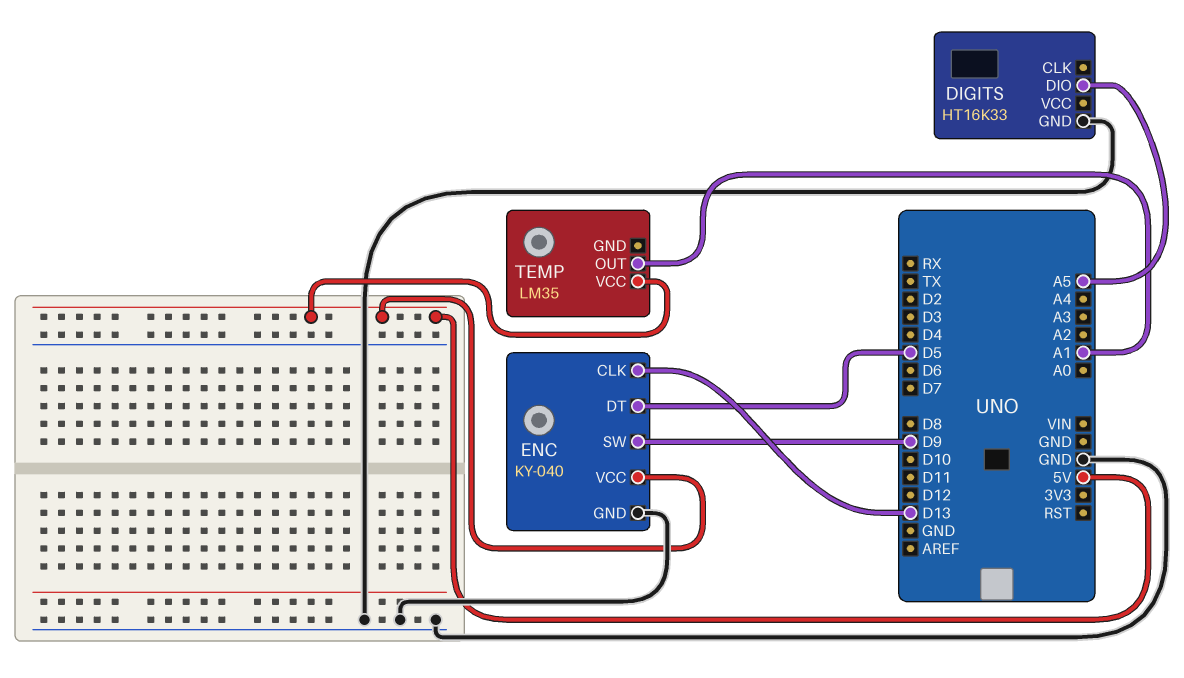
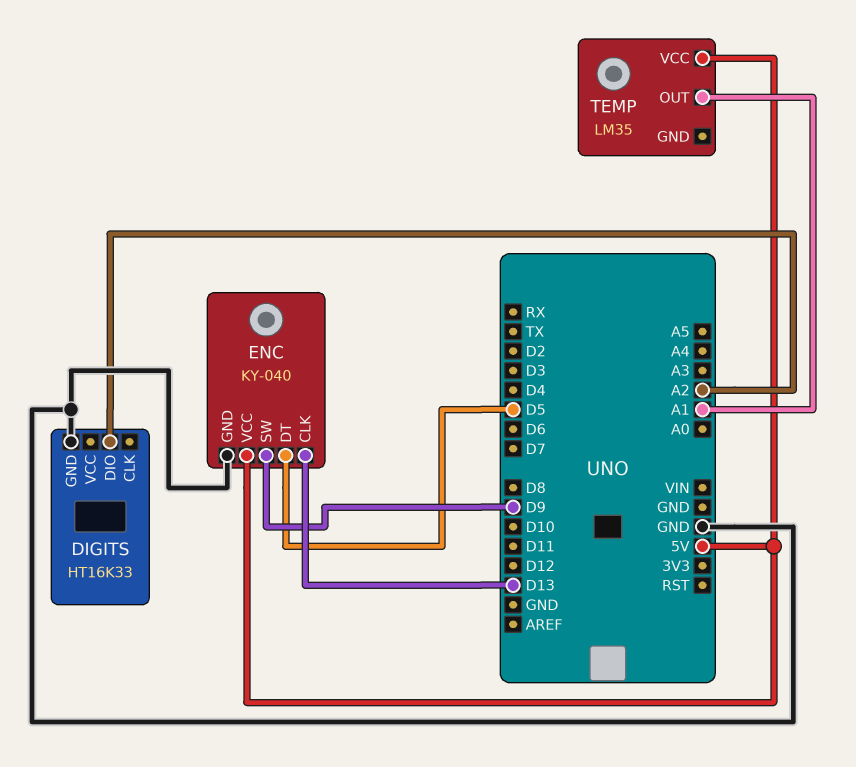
DIGITS pin DIO: A5 -> A2

